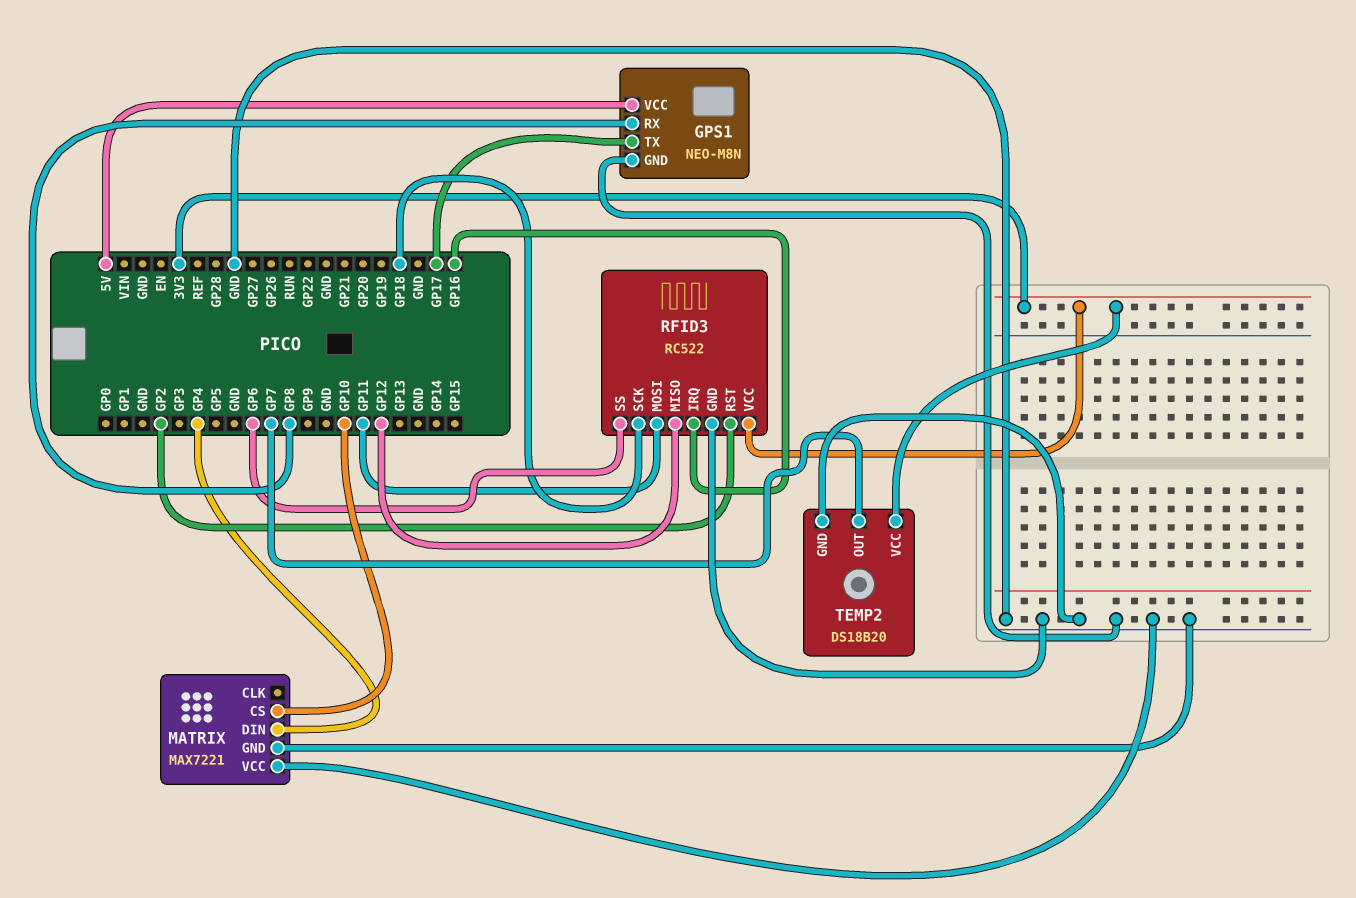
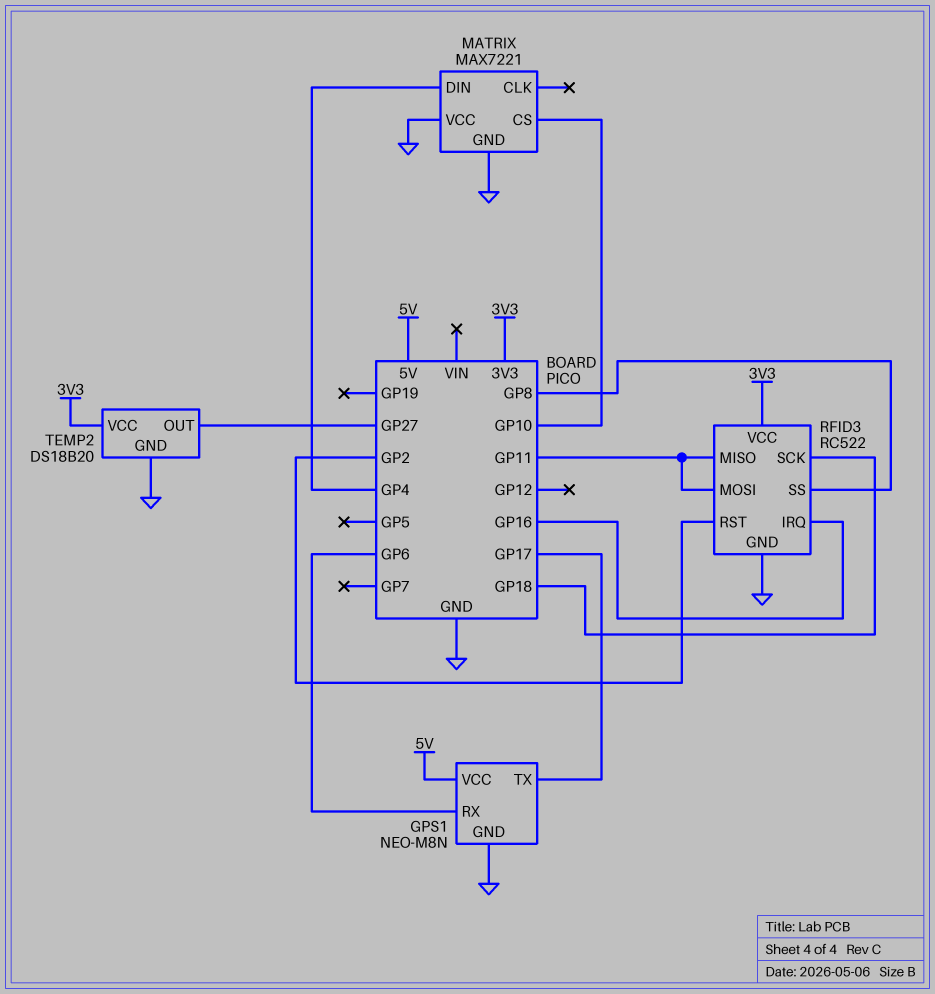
GPS1 pin RX: GP8 -> GP6
RFID3 pin MISO: GP12 -> GP11
RFID3 pin SS: GP6 -> GP8
TEMP2 pin OUT: GP7 -> GP27

